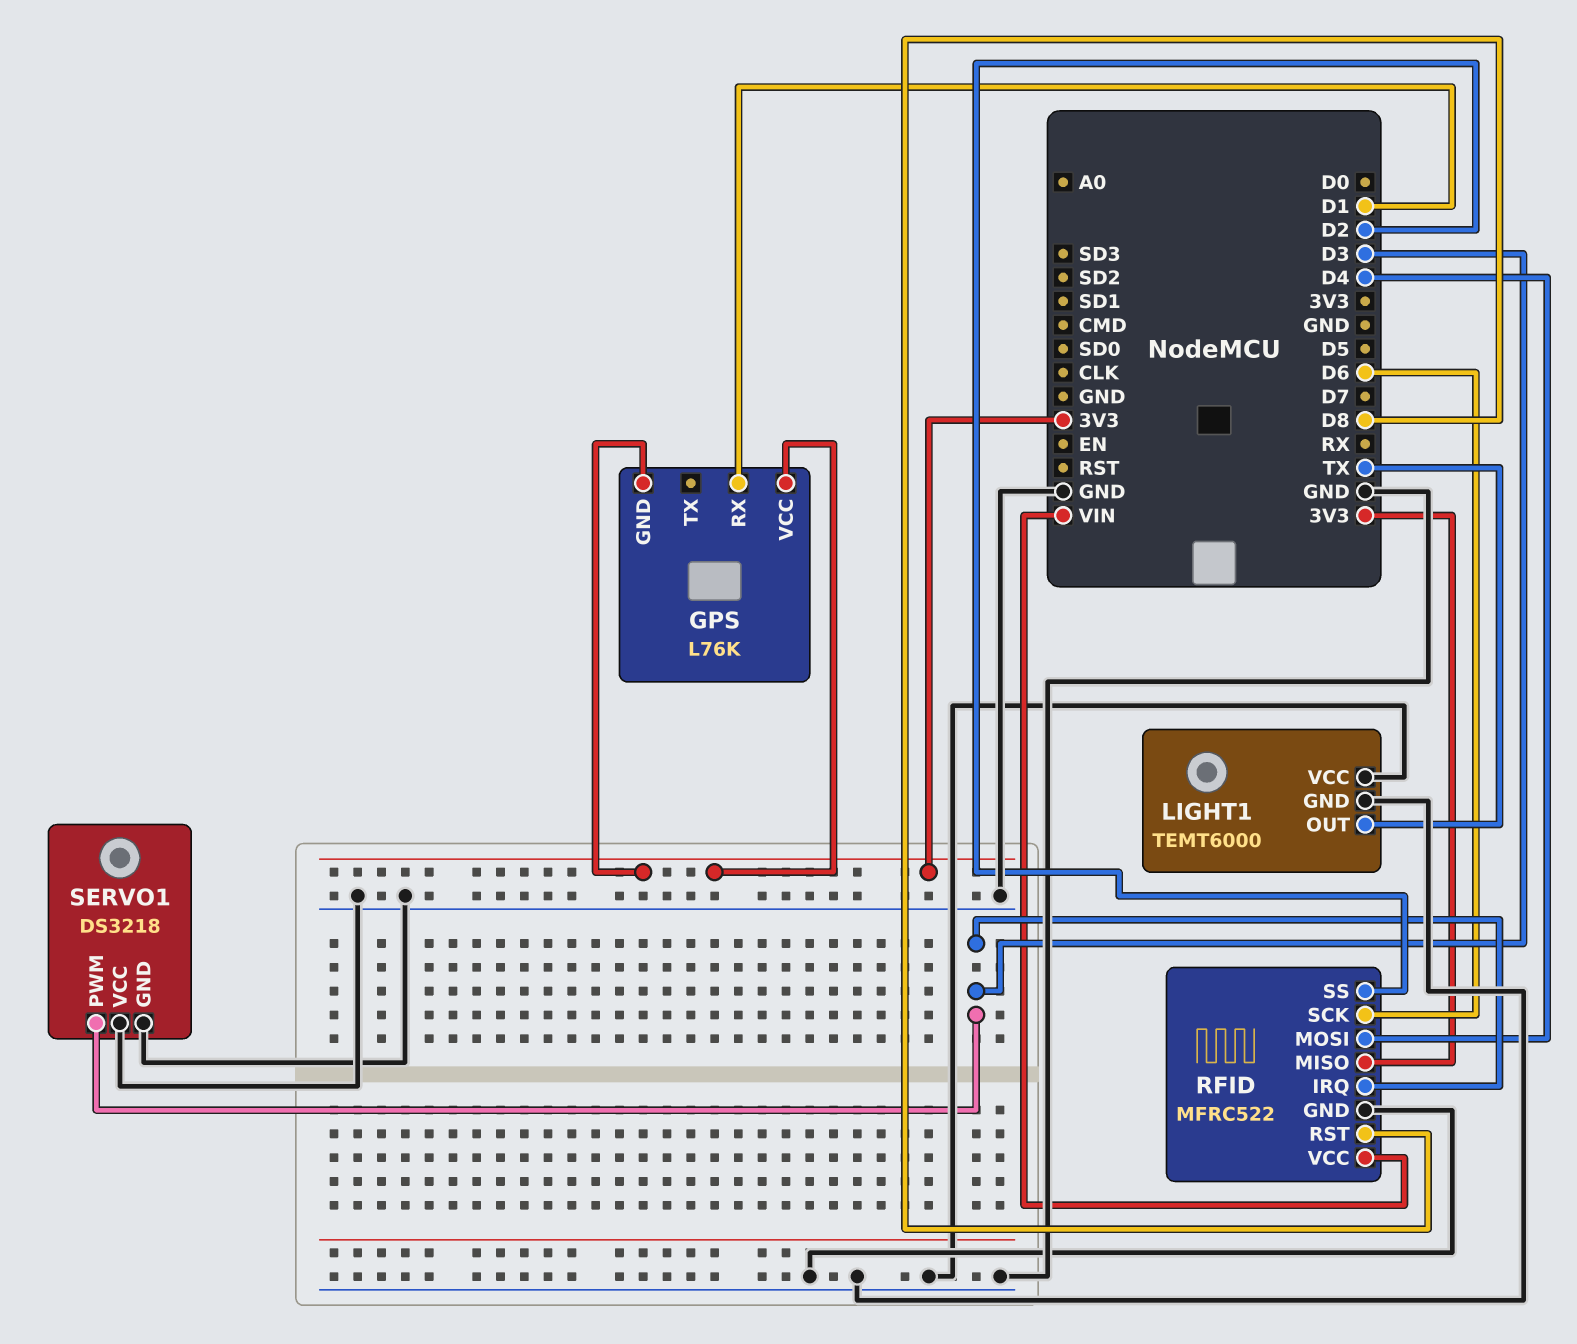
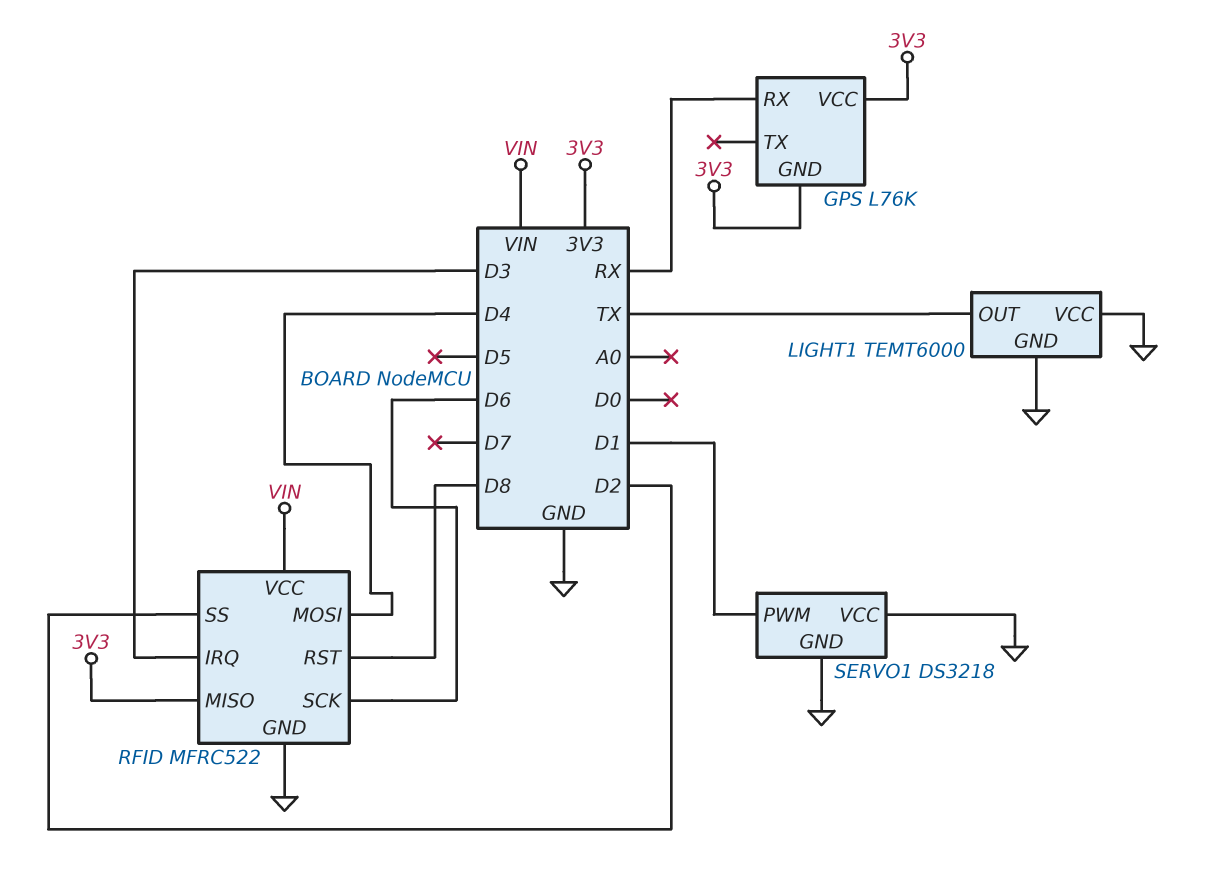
GPS pin RX: D1 -> RX
SERVO1 pin PWM: D3 -> D1

